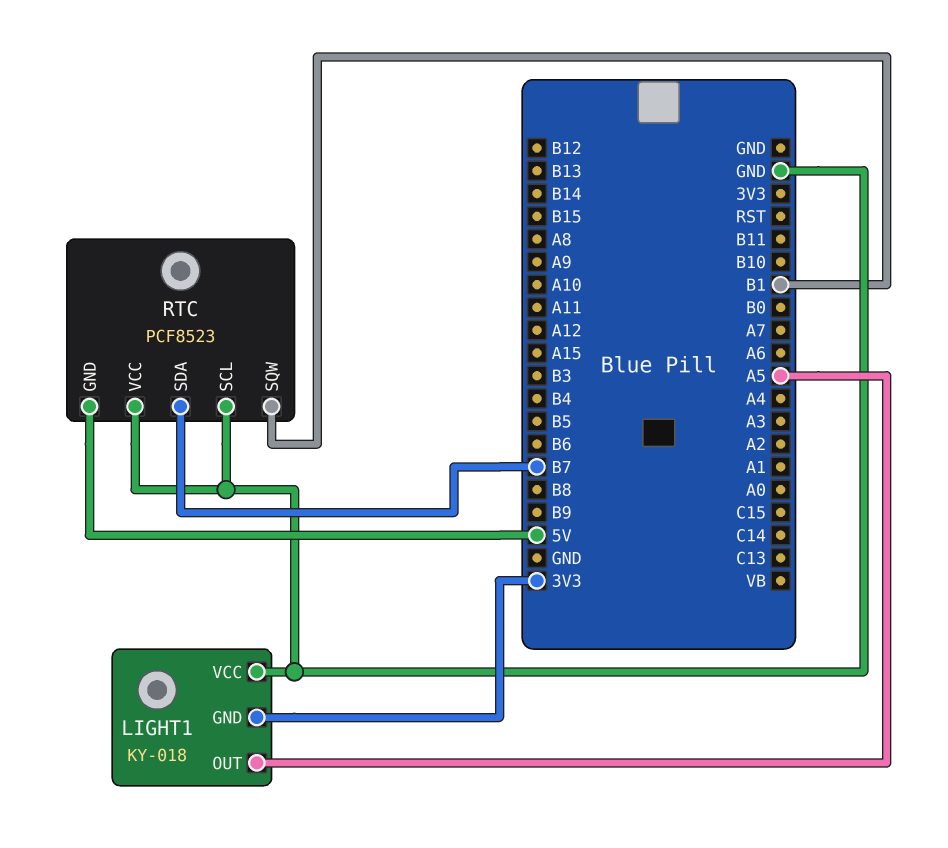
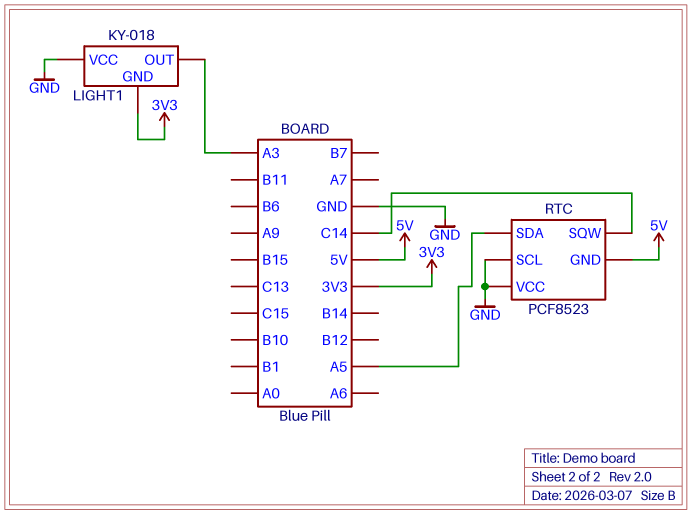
LIGHT1 pin OUT: A5 -> A3
RTC pin SDA: B7 -> A5
RTC pin SQW: B1 -> C14

